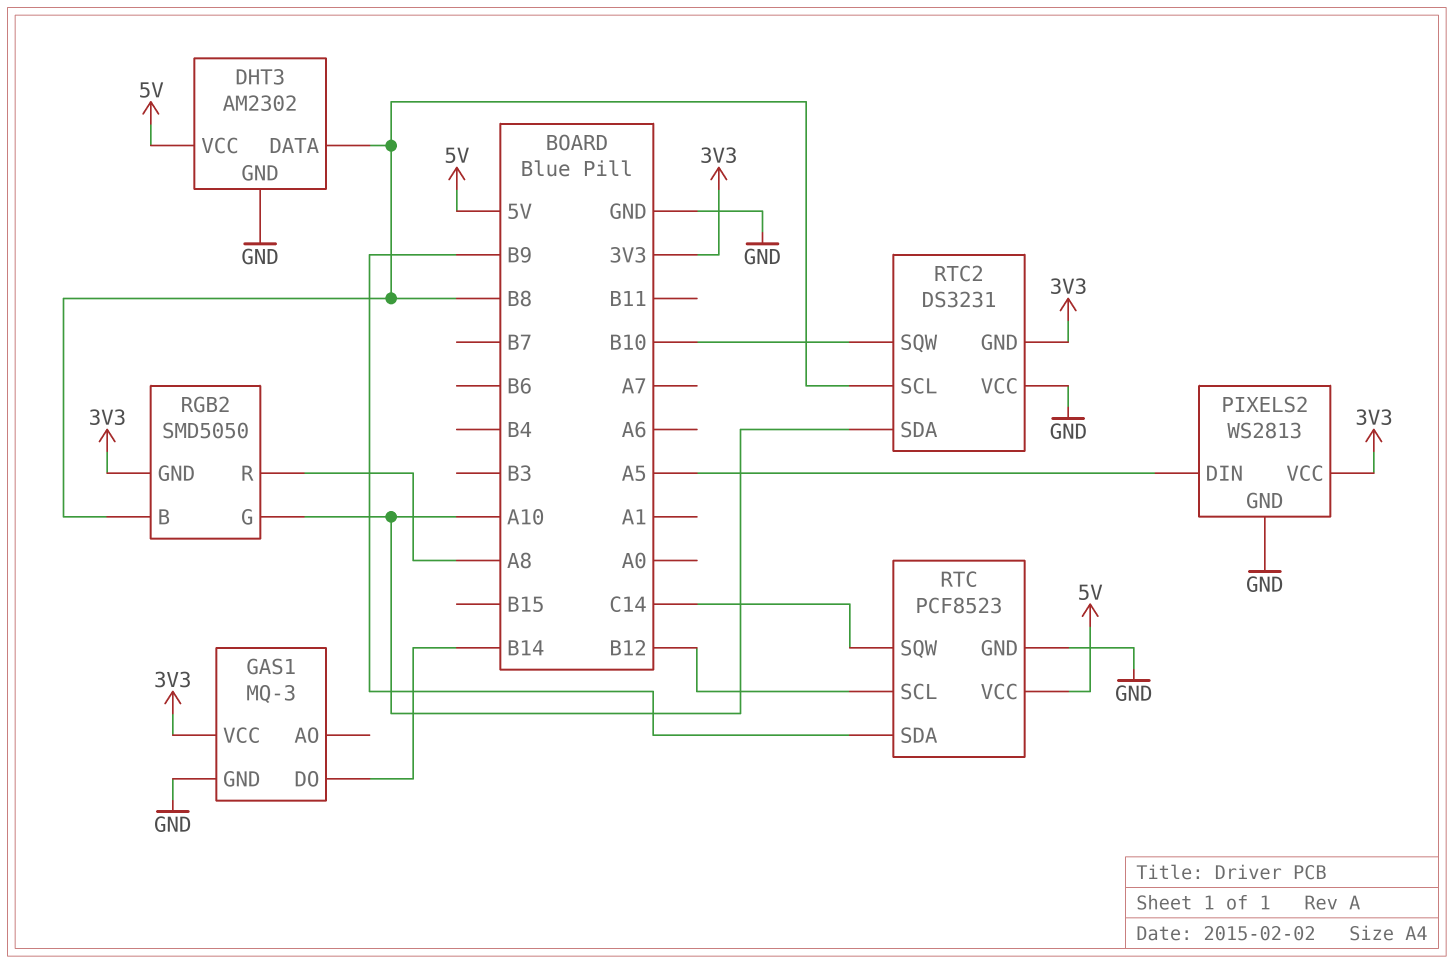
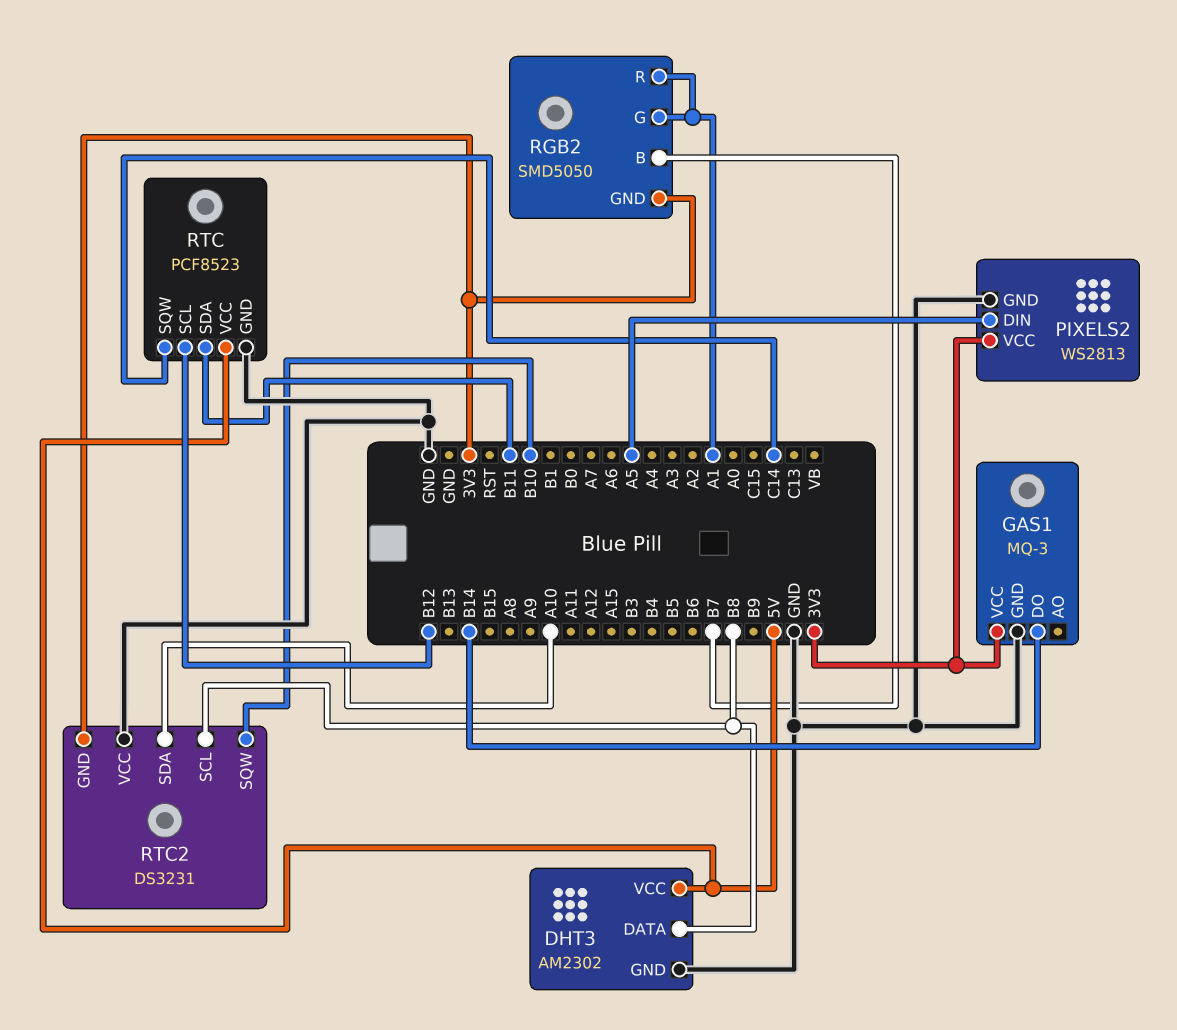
RGB2 pin B: B8 -> B7
RGB2 pin G: A10 -> A1
RGB2 pin R: A8 -> A1
RTC pin SDA: B9 -> B11

